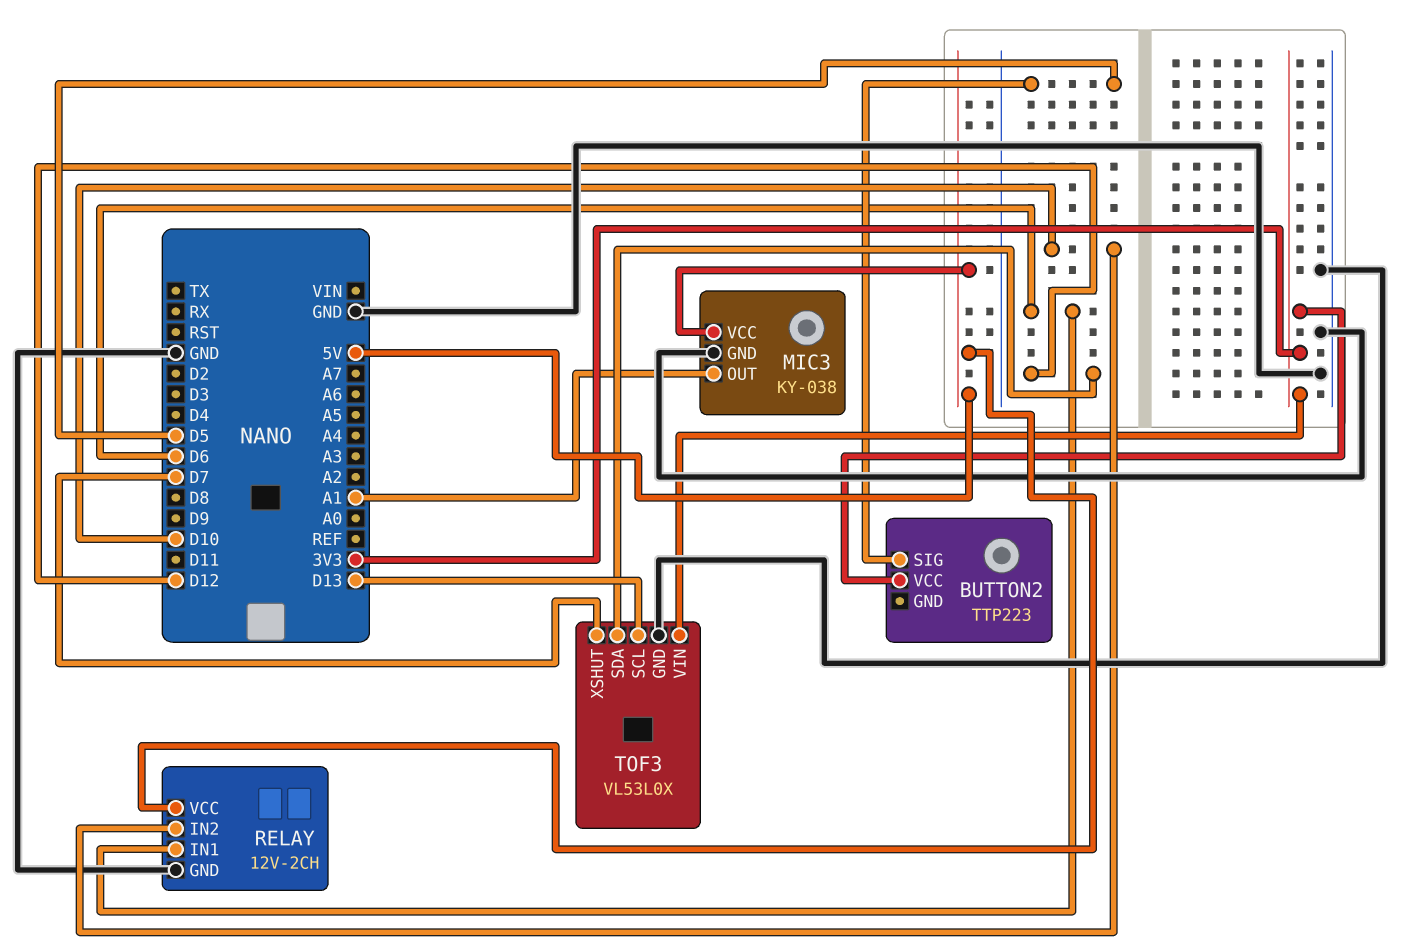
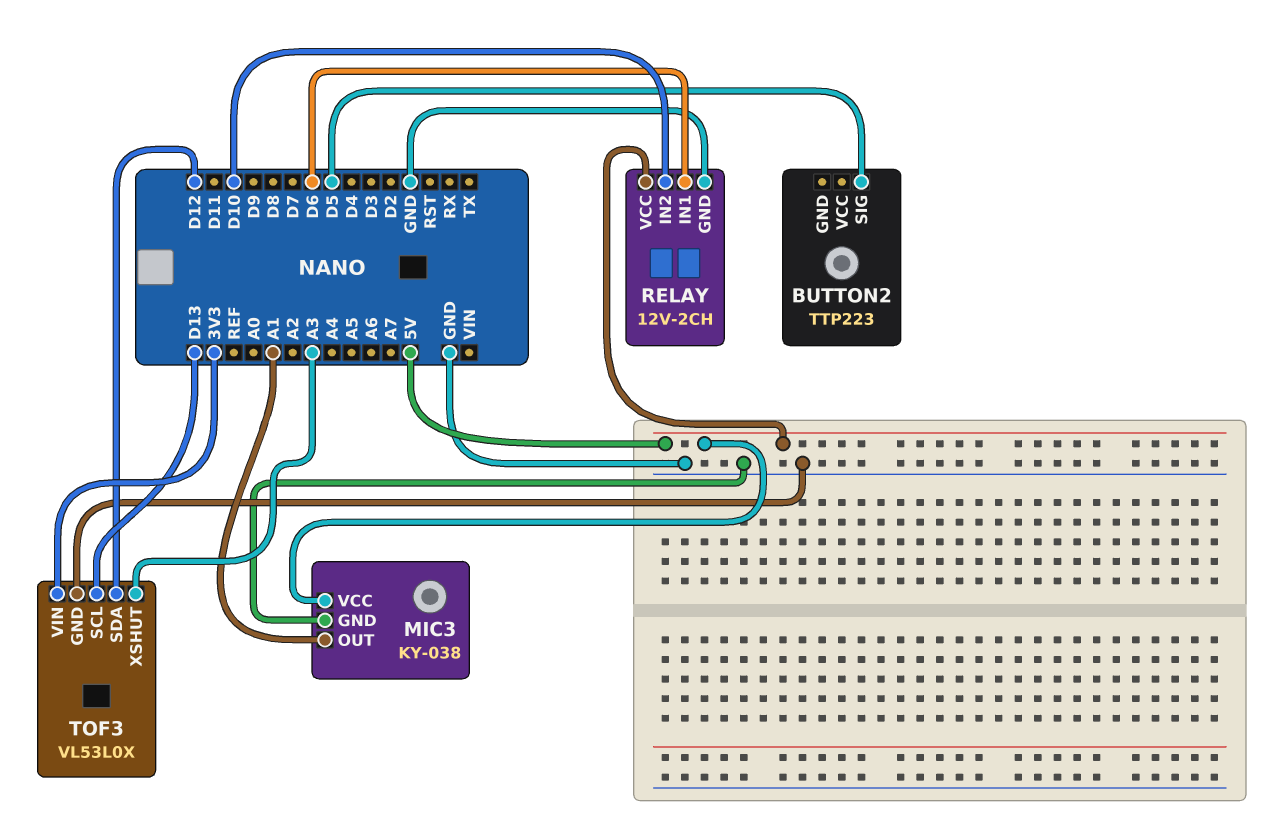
BUTTON2 pin VCC: 3V3 -> none
TOF3 pin XSHUT: D7 -> A3

